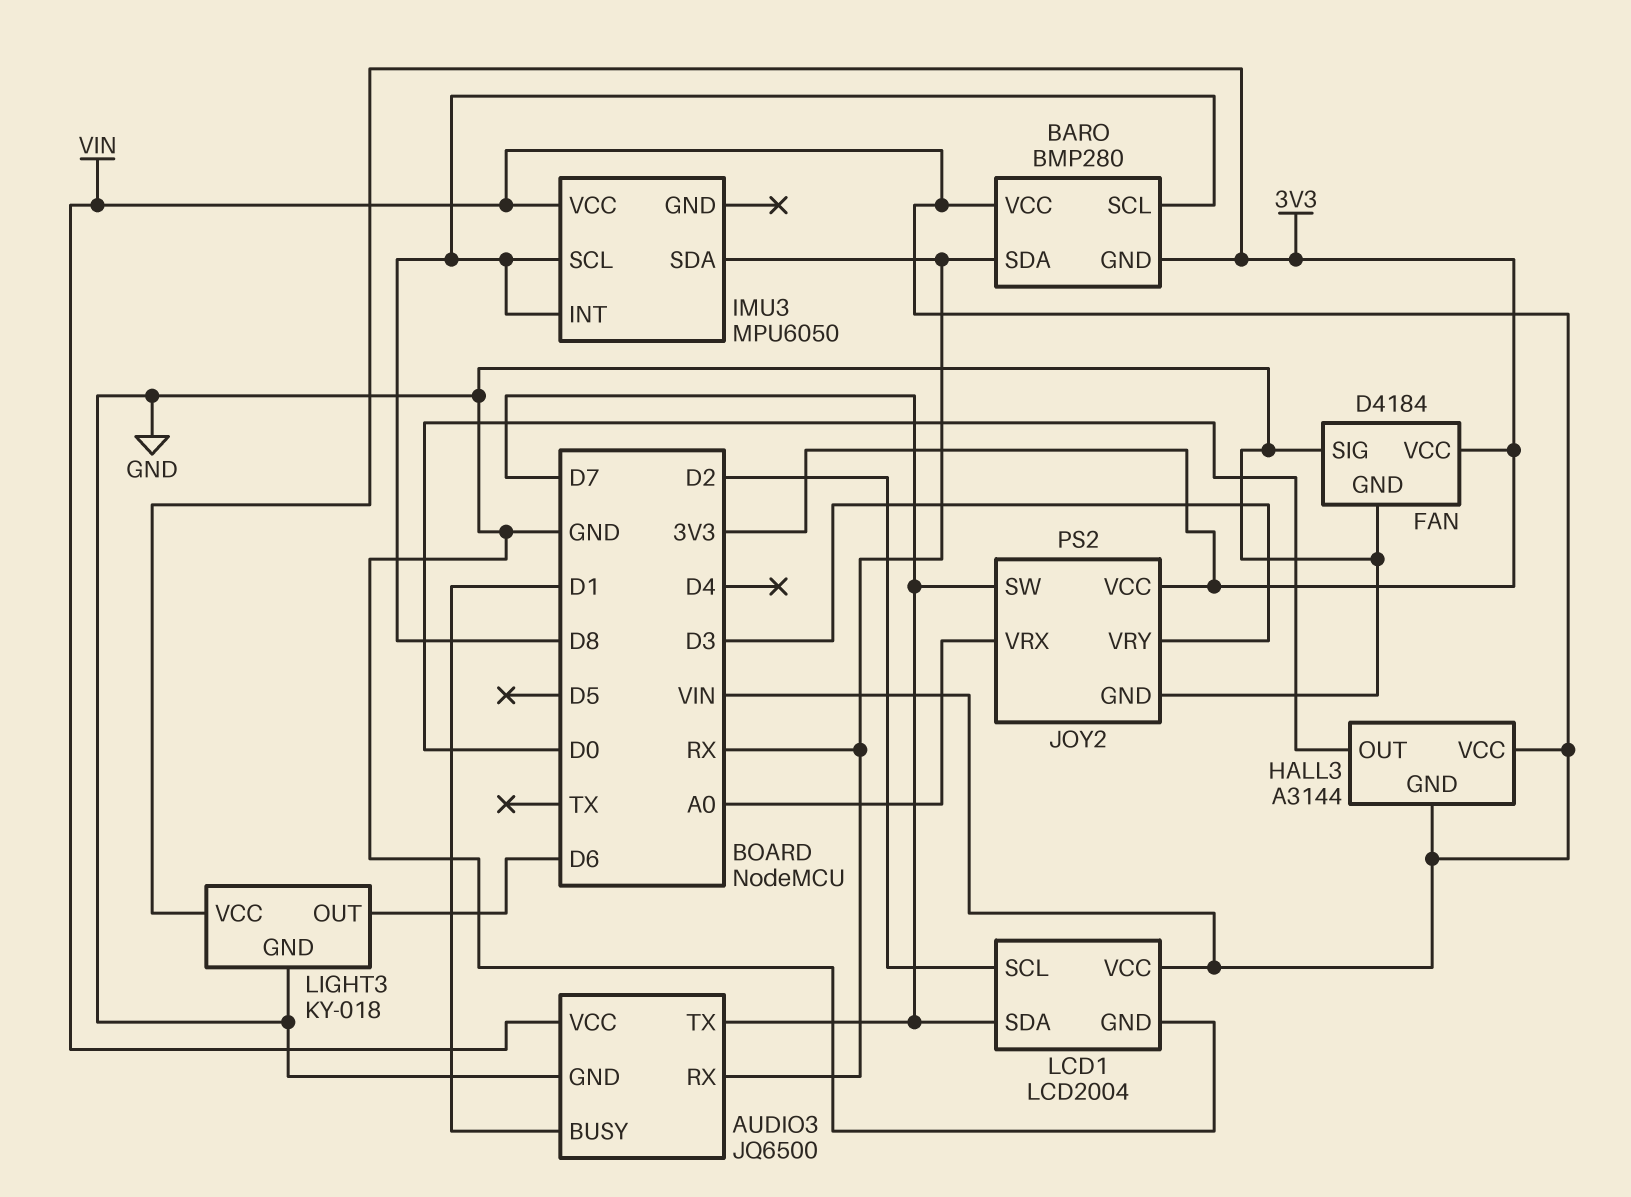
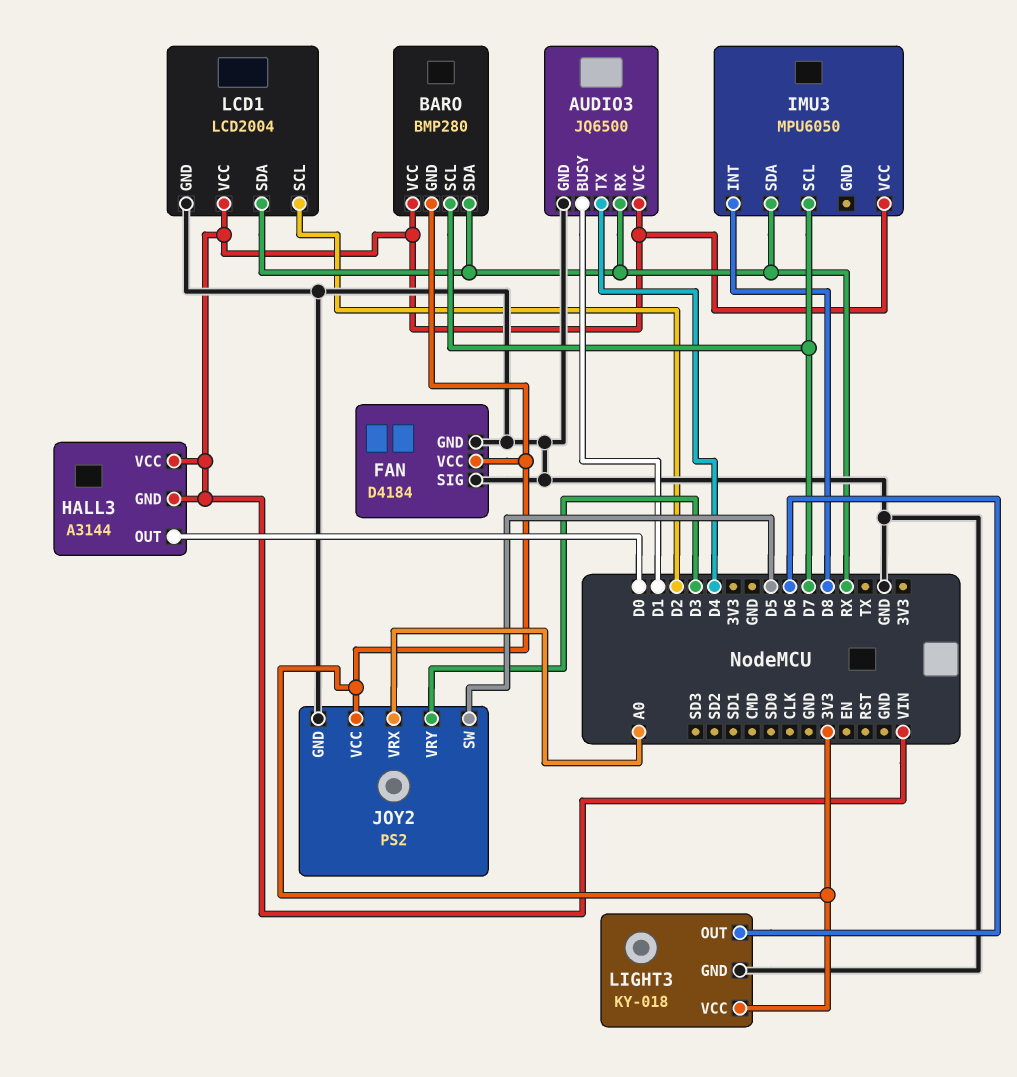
AUDIO3 pin TX: D7 -> D4
BARO pin SCL: D8 -> D7
IMU3 pin SCL: D8 -> D7
JOY2 pin SW: D7 -> D5
LCD1 pin SDA: D7 -> RX

